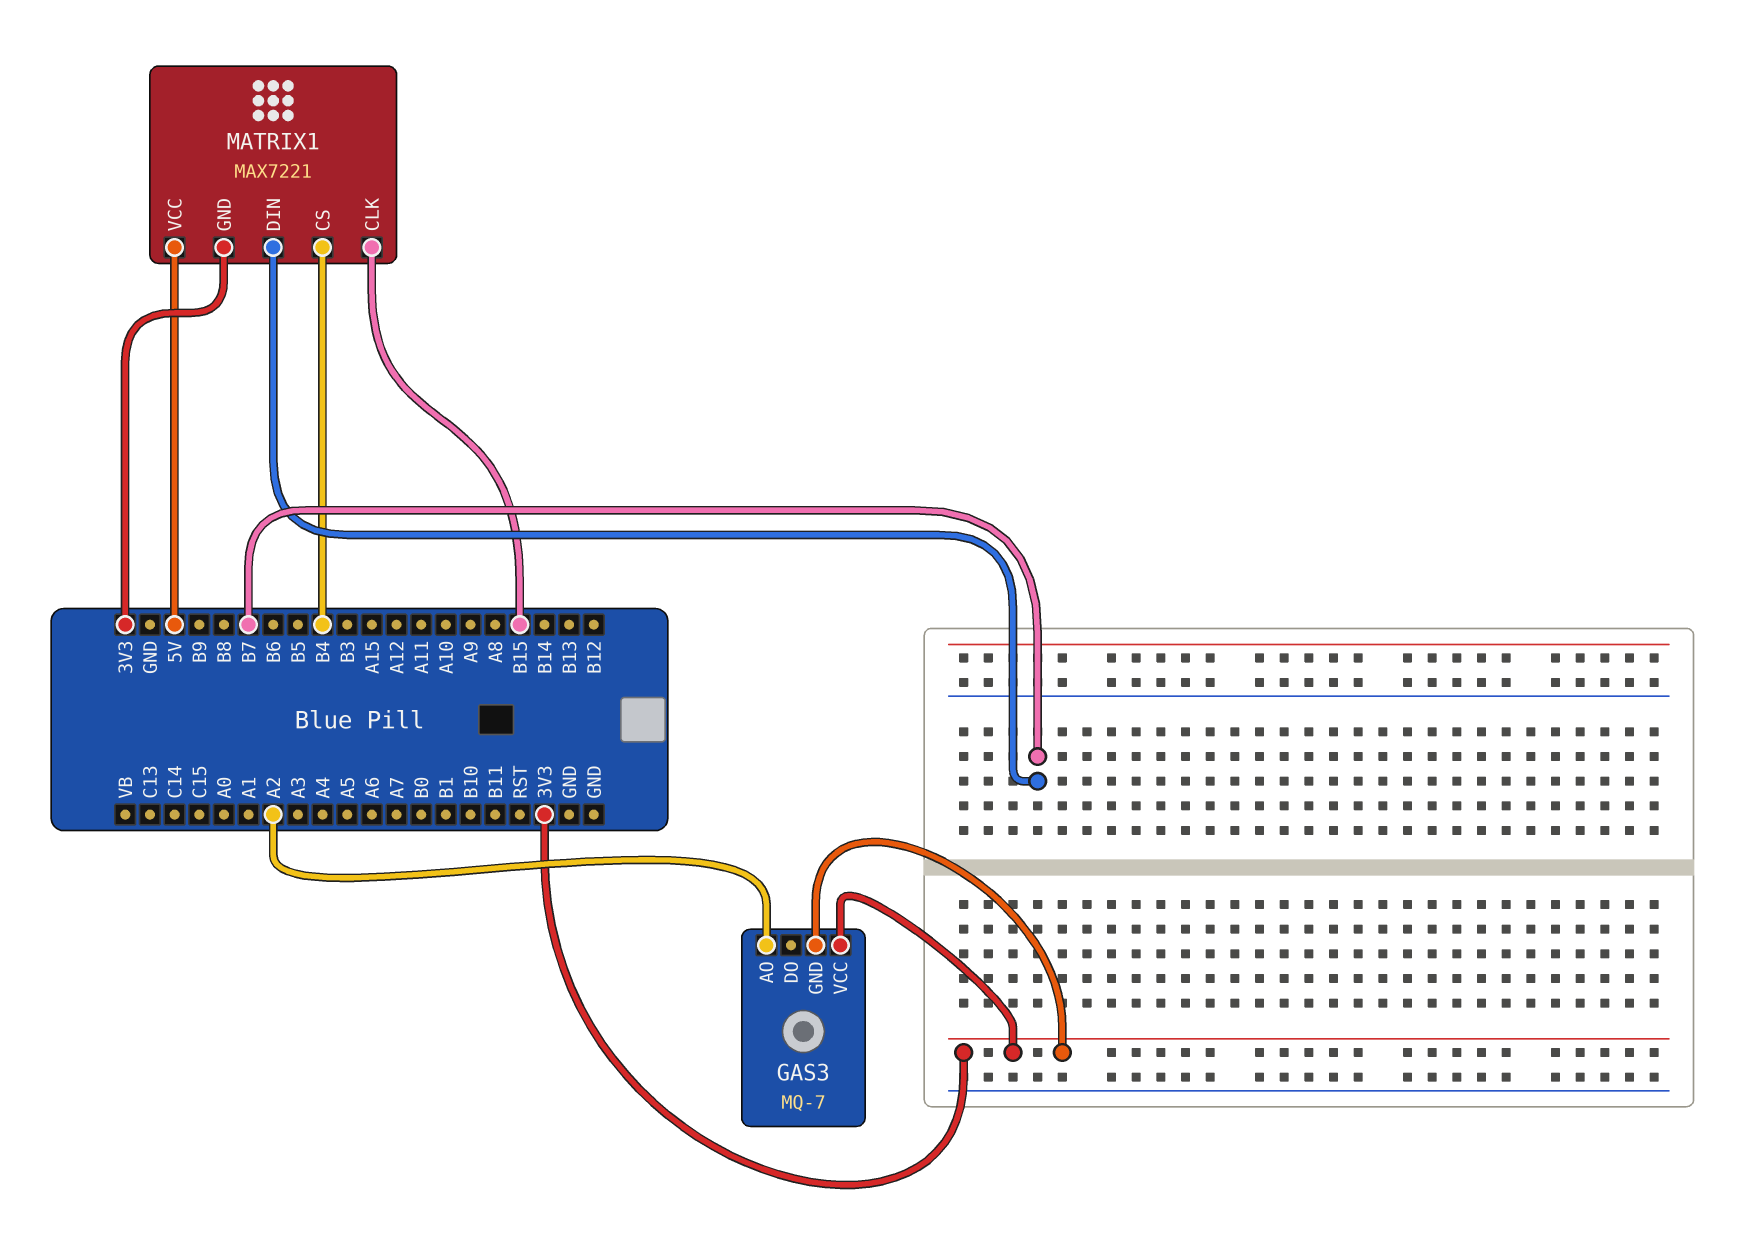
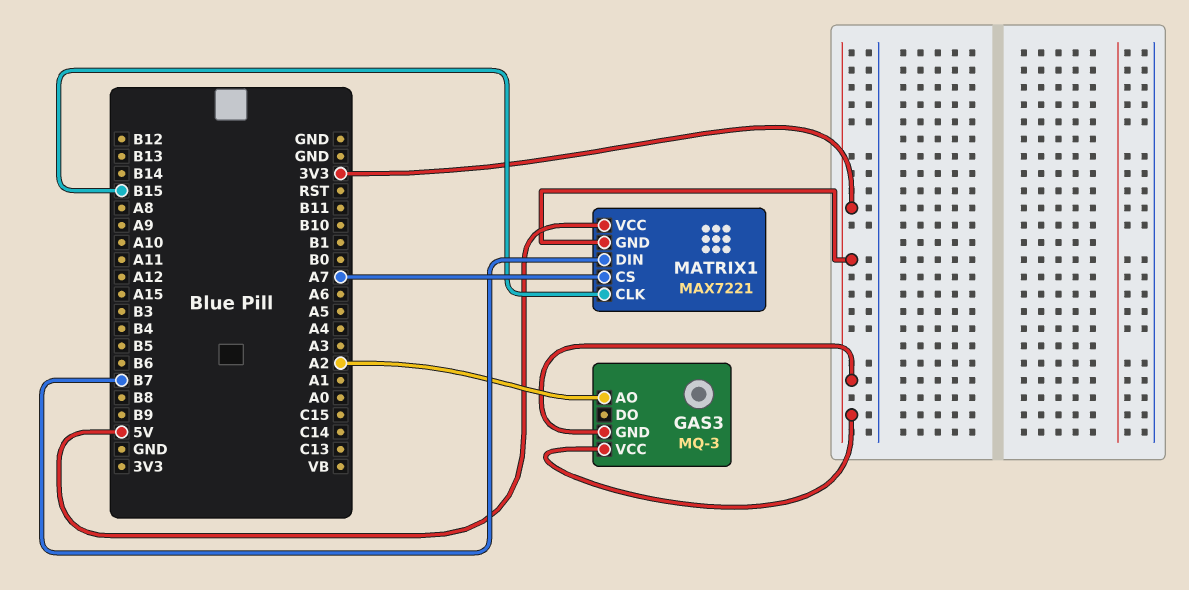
GAS3: MQ-7 -> MQ-3
MATRIX1 pin CS: B4 -> A7

